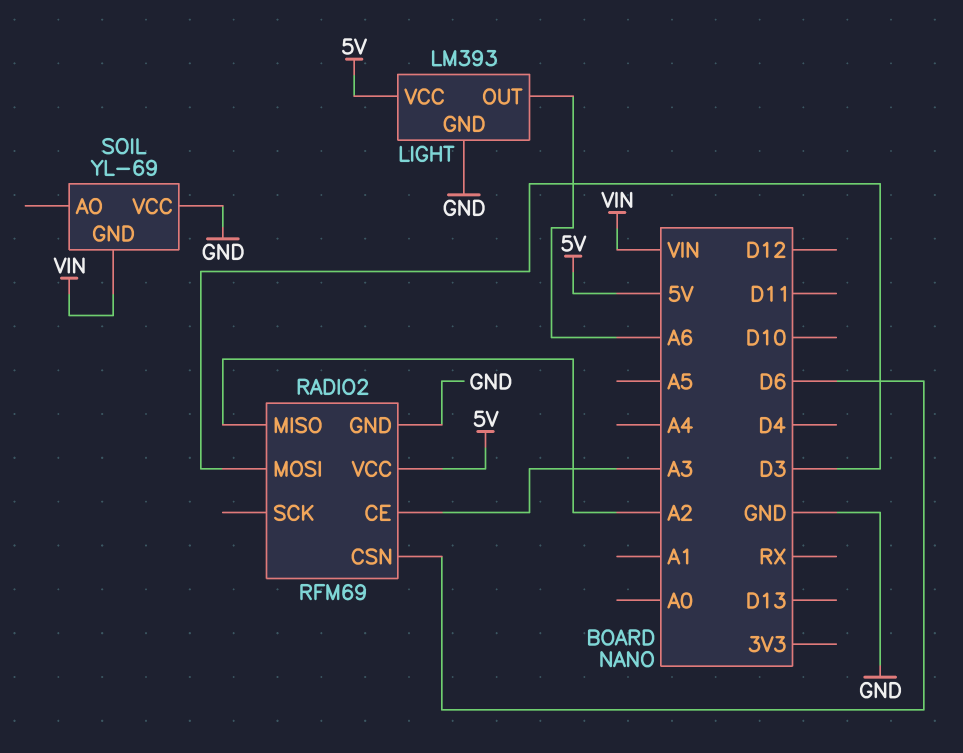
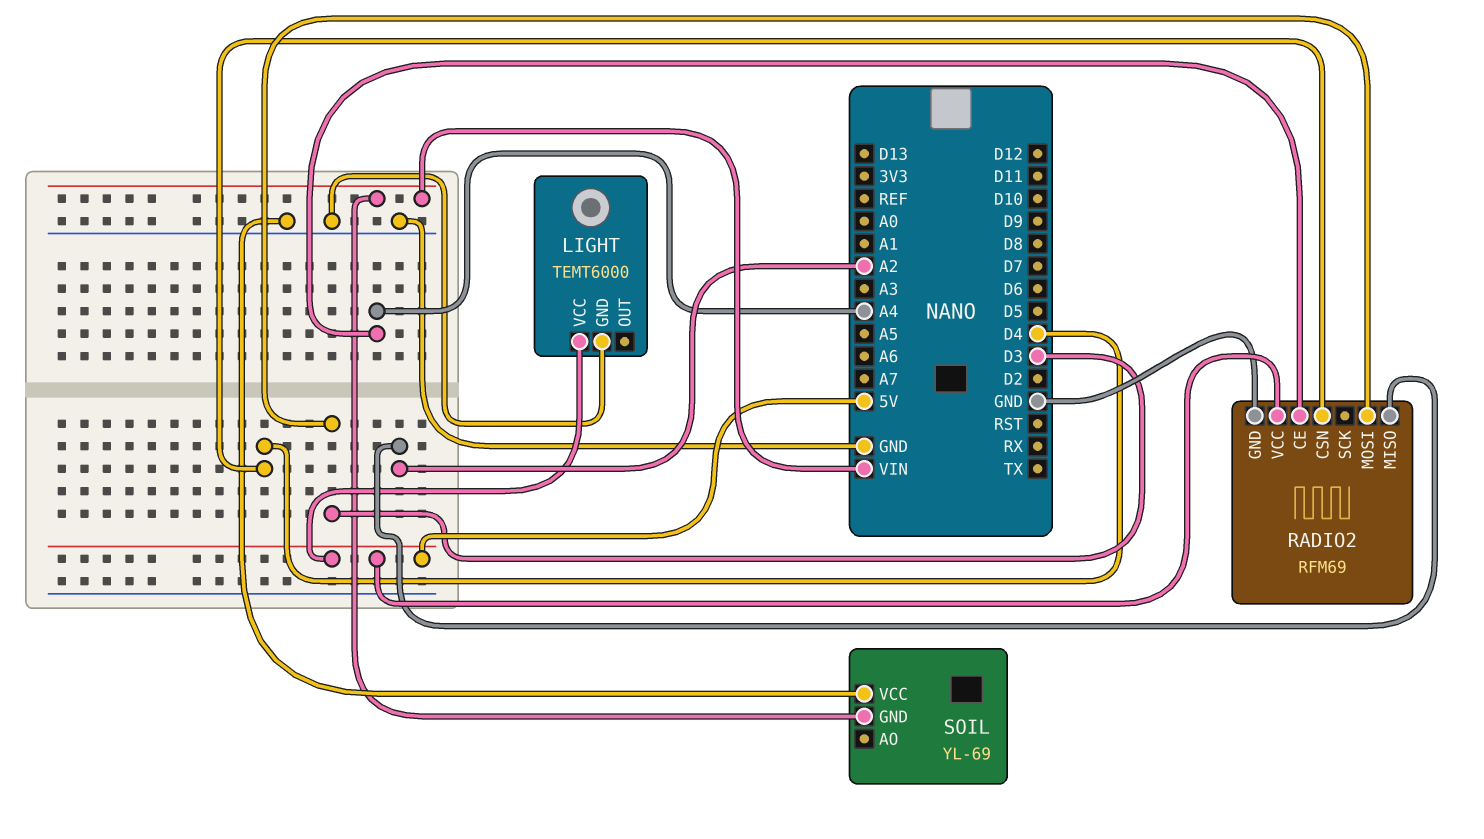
LIGHT: LM393 -> TEMT6000
LIGHT pin OUT: A6 -> none
RADIO2 pin CE: A3 -> A4
RADIO2 pin CSN: D6 -> D4

